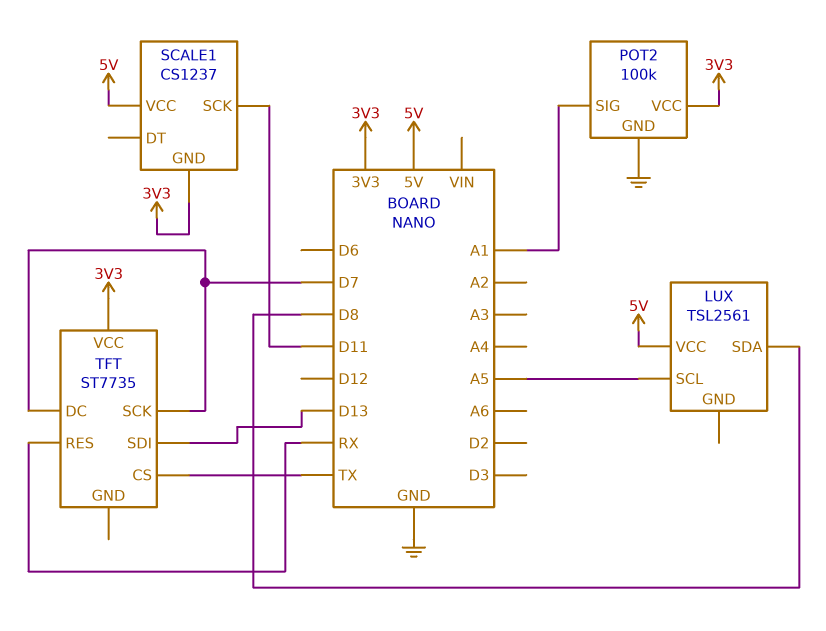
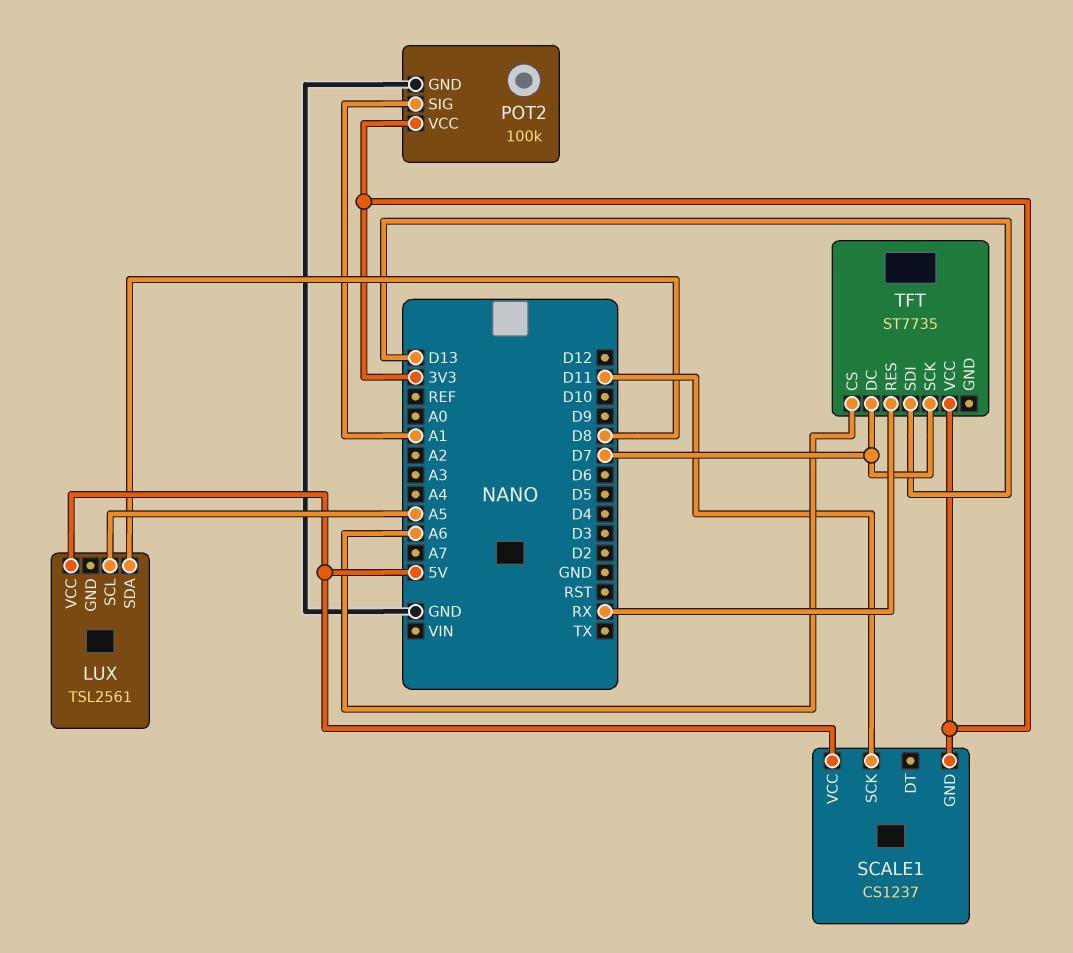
TFT pin CS: TX -> A6

